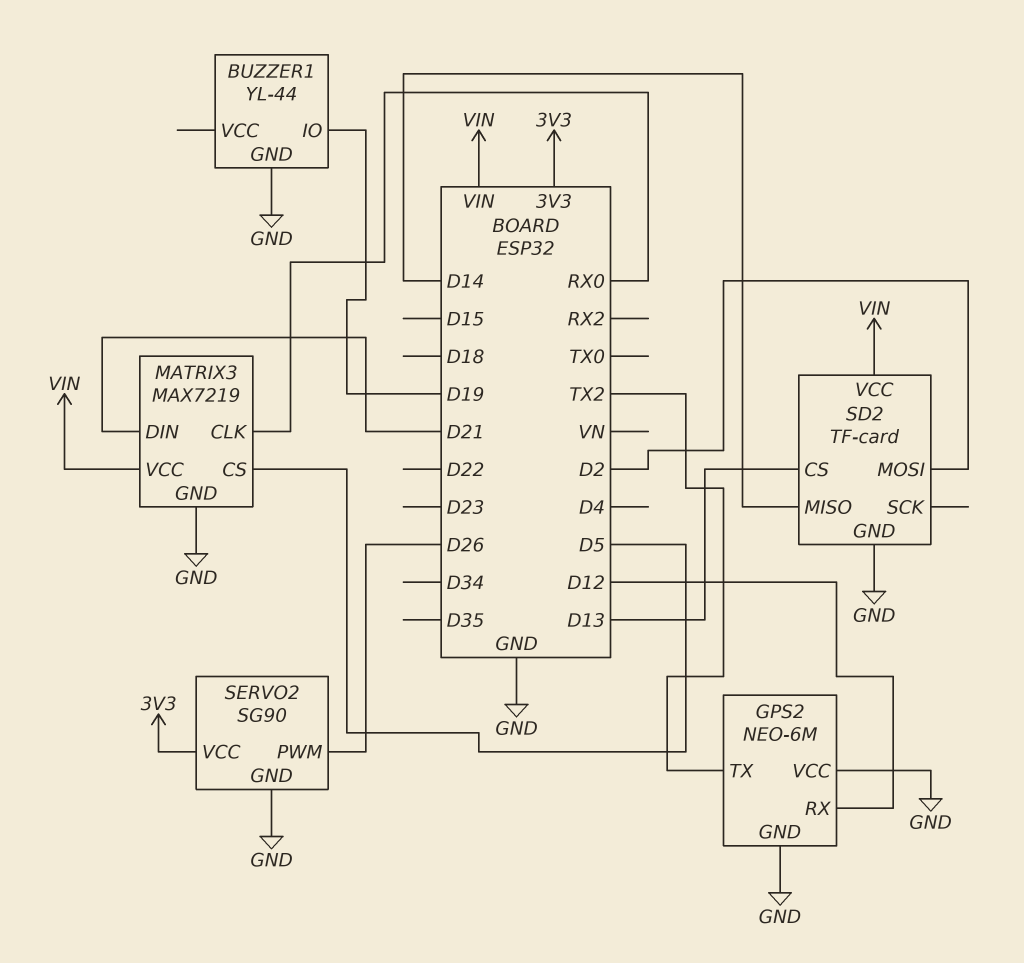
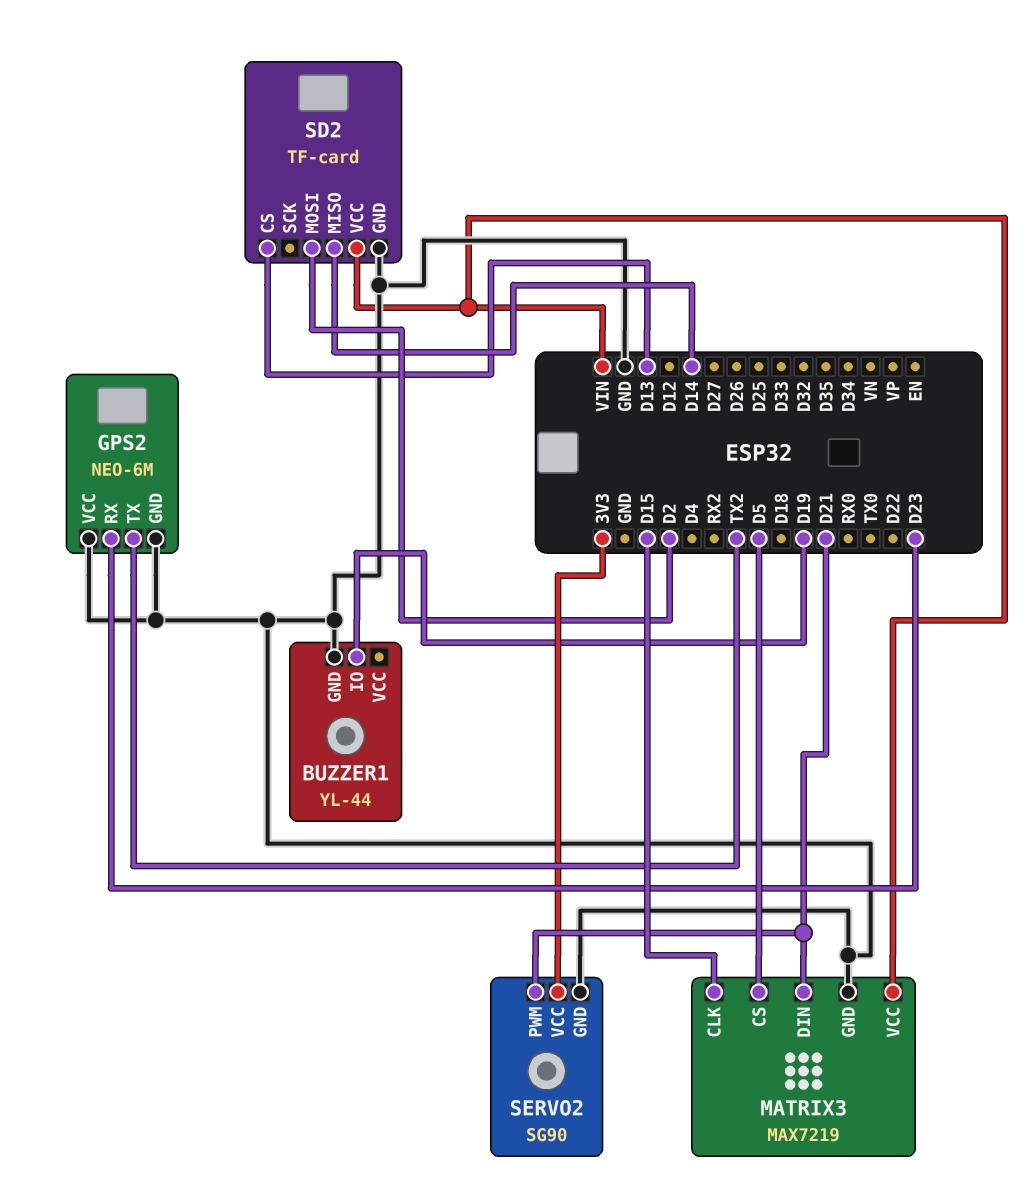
GPS2 pin RX: D12 -> D23
MATRIX3 pin CLK: RX0 -> D15
SERVO2 pin PWM: D26 -> D21

